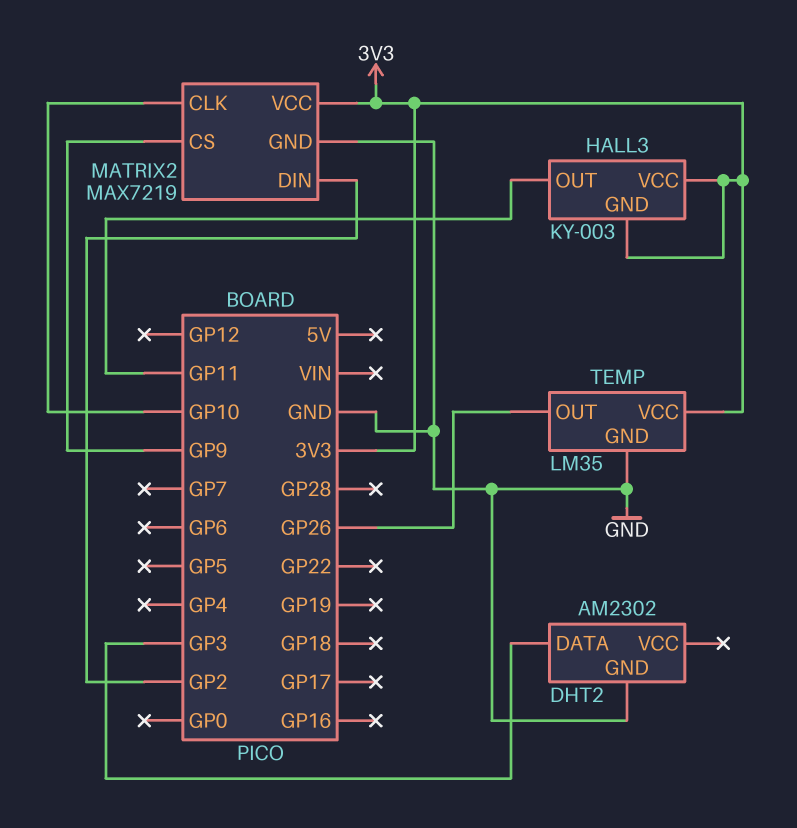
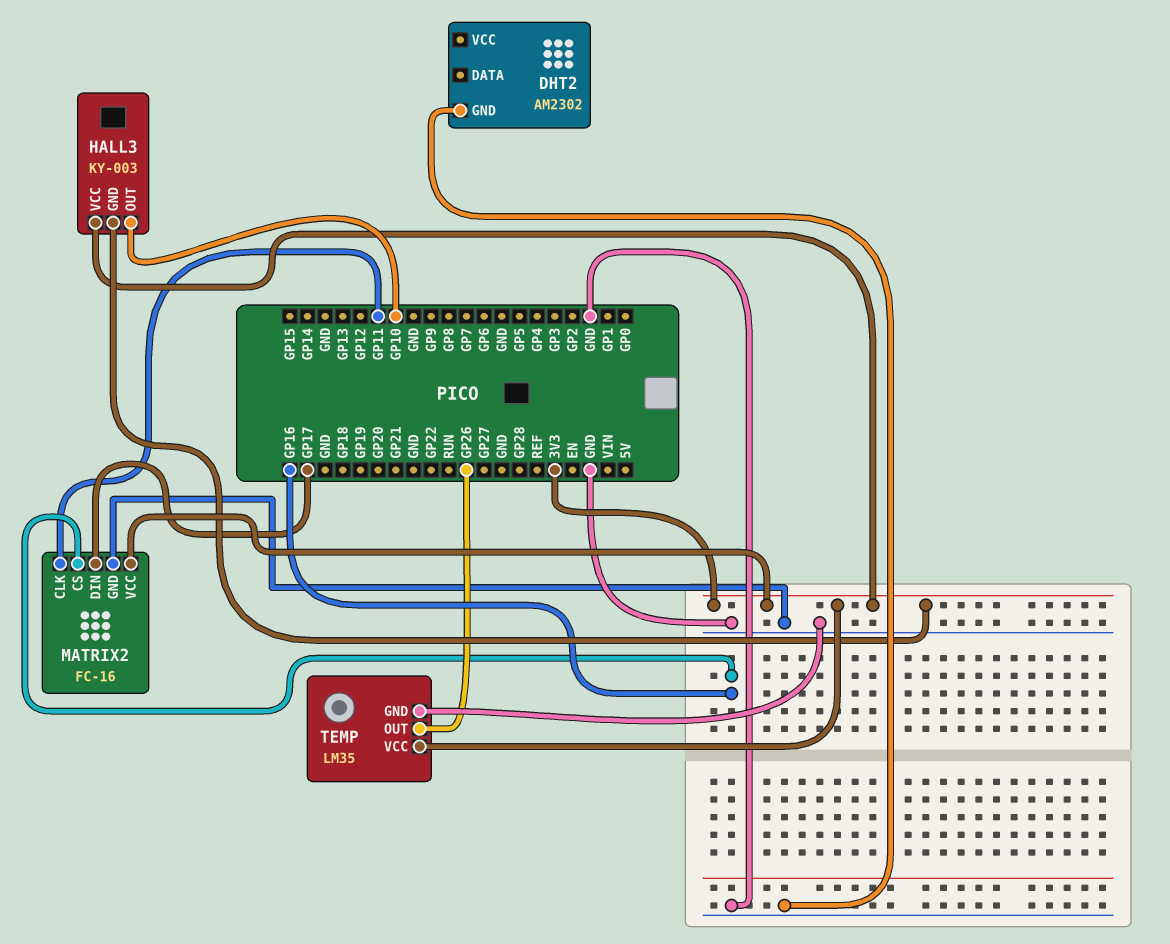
DHT2 pin DATA: GP3 -> none
HALL3 pin OUT: GP11 -> GP10
MATRIX2: MAX7219 -> FC-16
MATRIX2 pin CLK: GP10 -> GP11
MATRIX2 pin CS: GP9 -> GP16
MATRIX2 pin DIN: GP2 -> GP17

